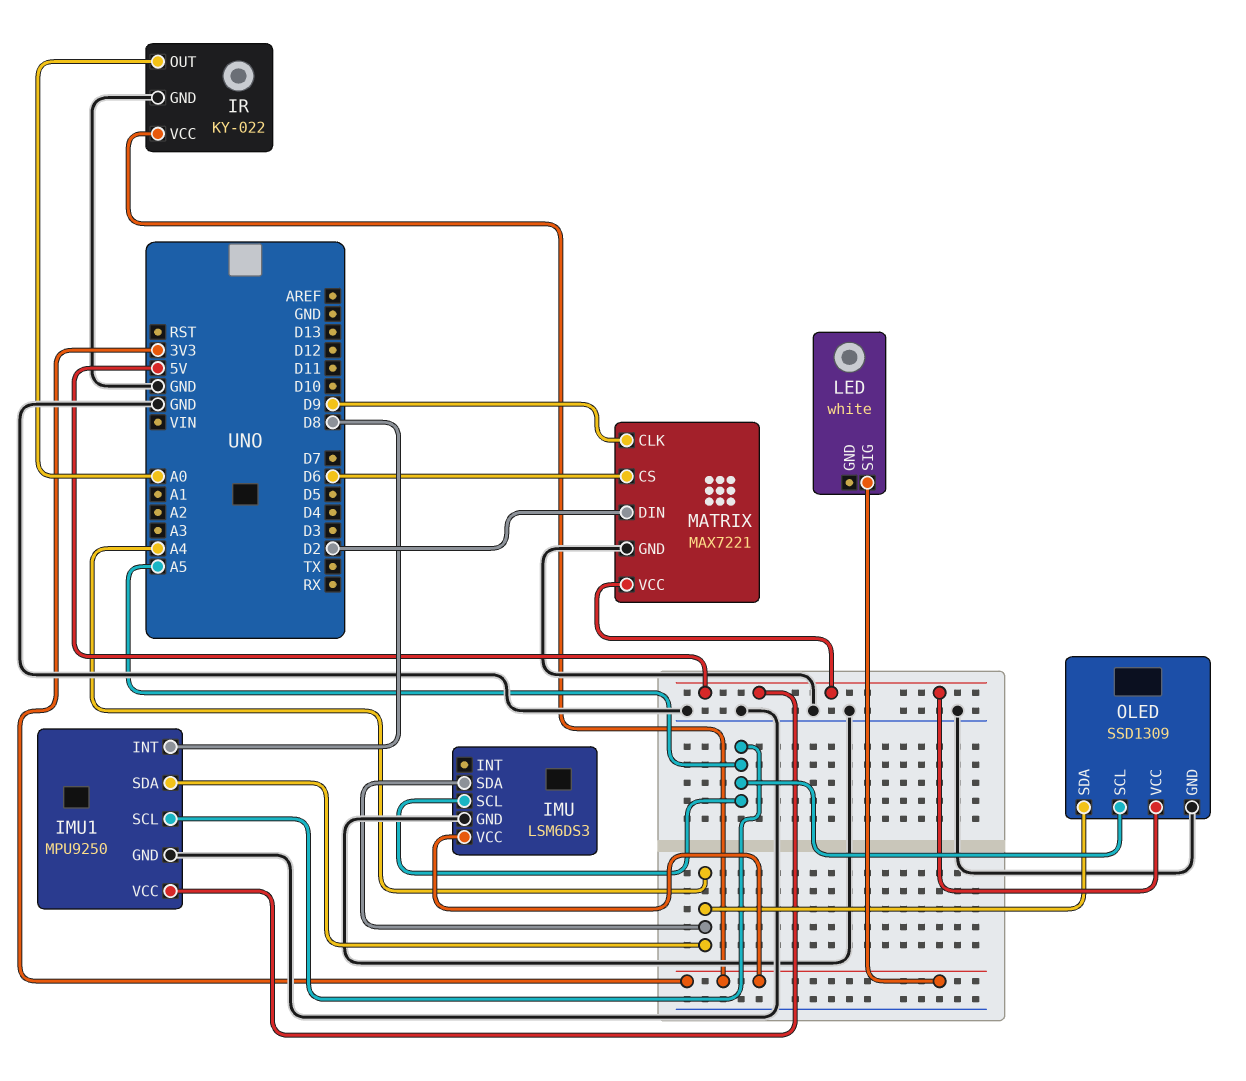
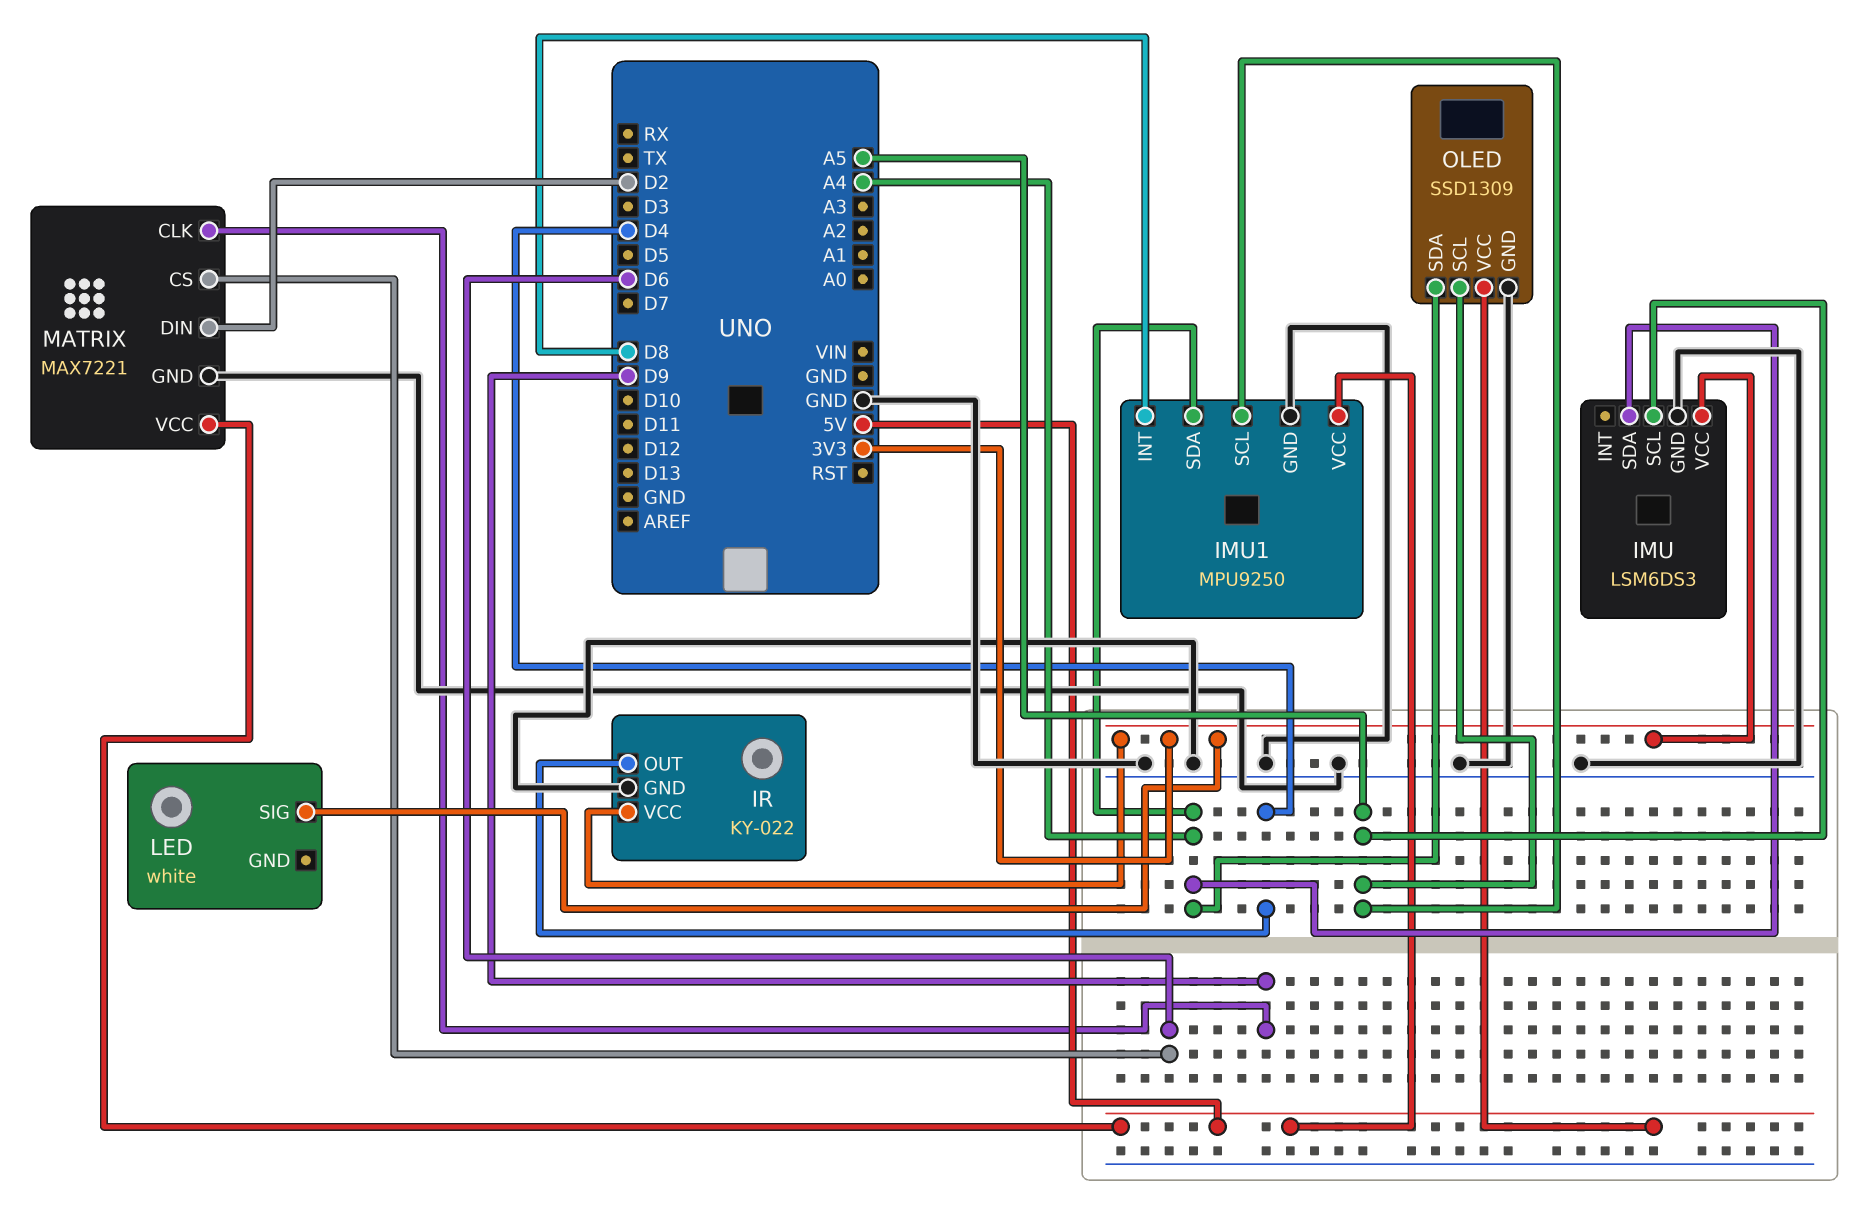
IR pin OUT: A0 -> D4

